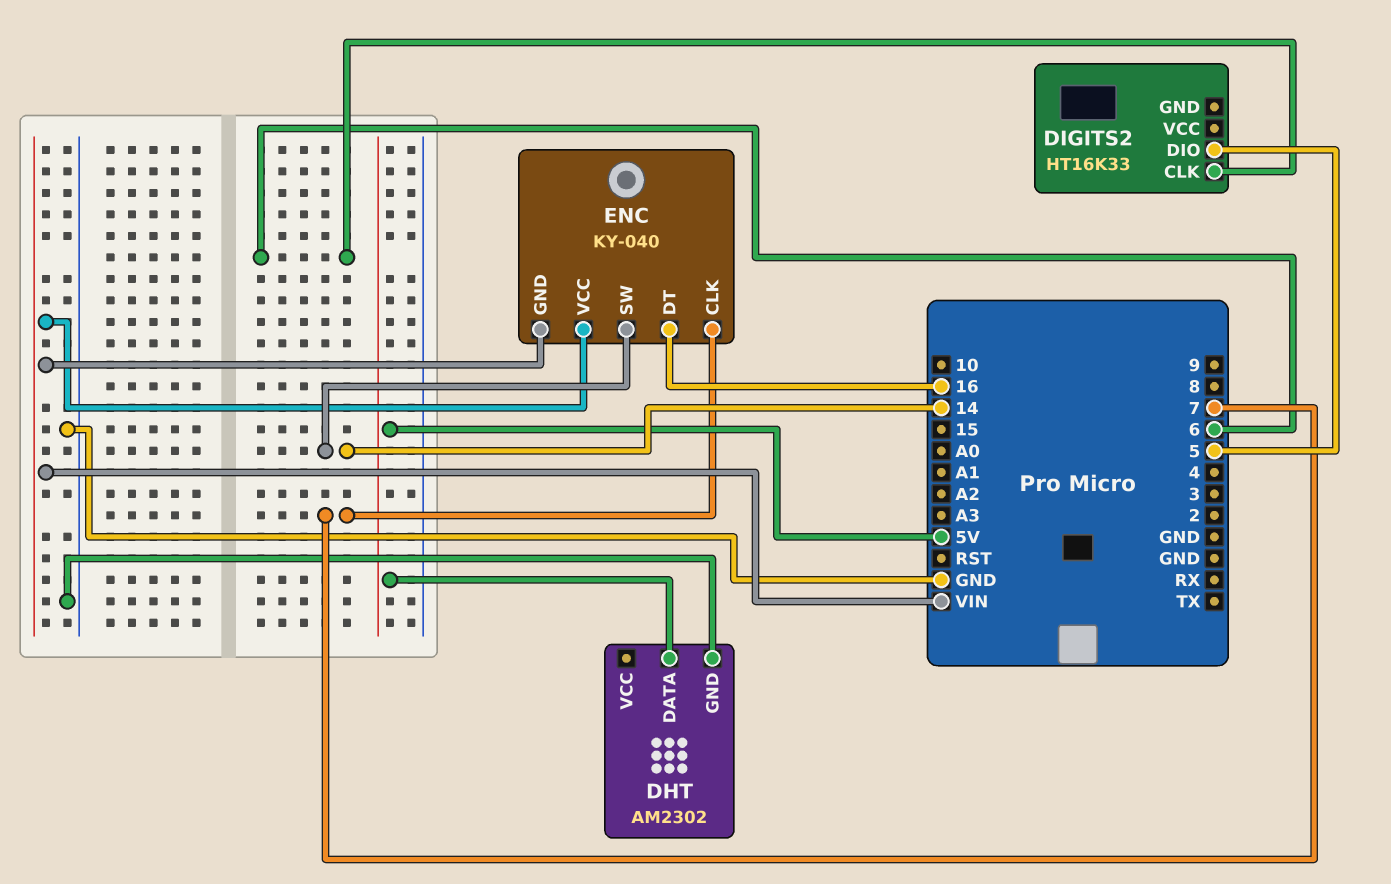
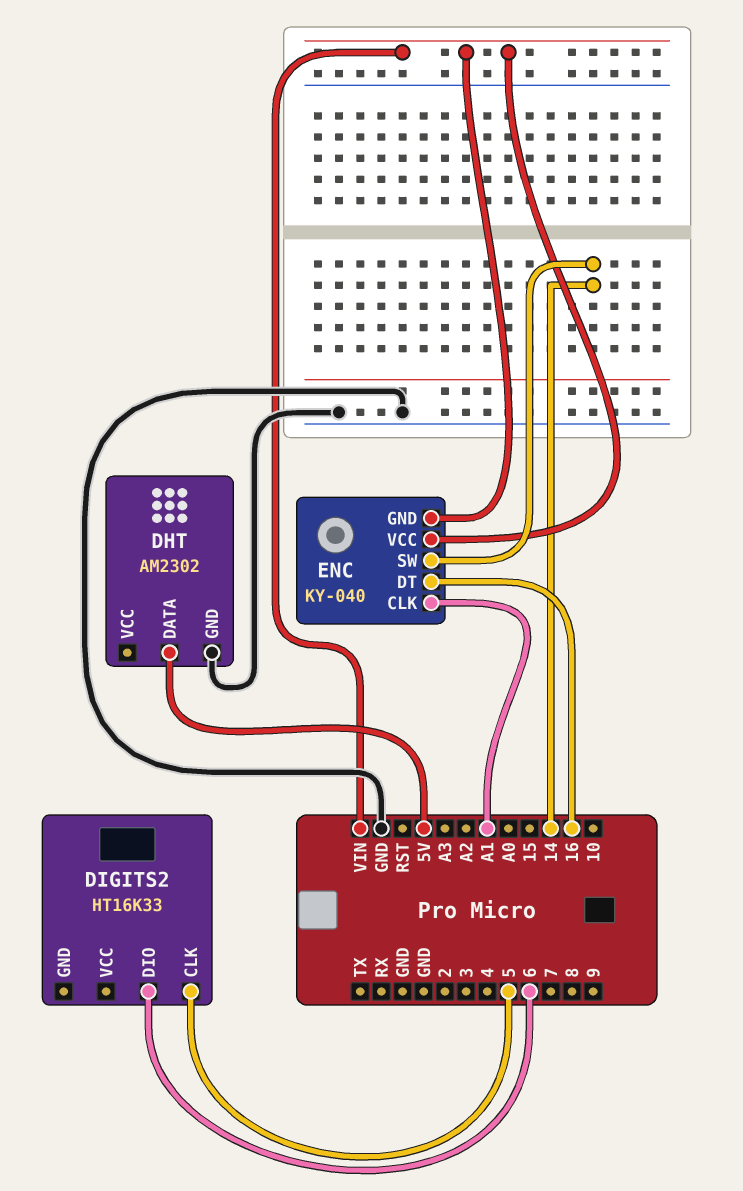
DIGITS2 pin CLK: 6 -> 5
DIGITS2 pin DIO: 5 -> 6
ENC pin CLK: 7 -> A1

